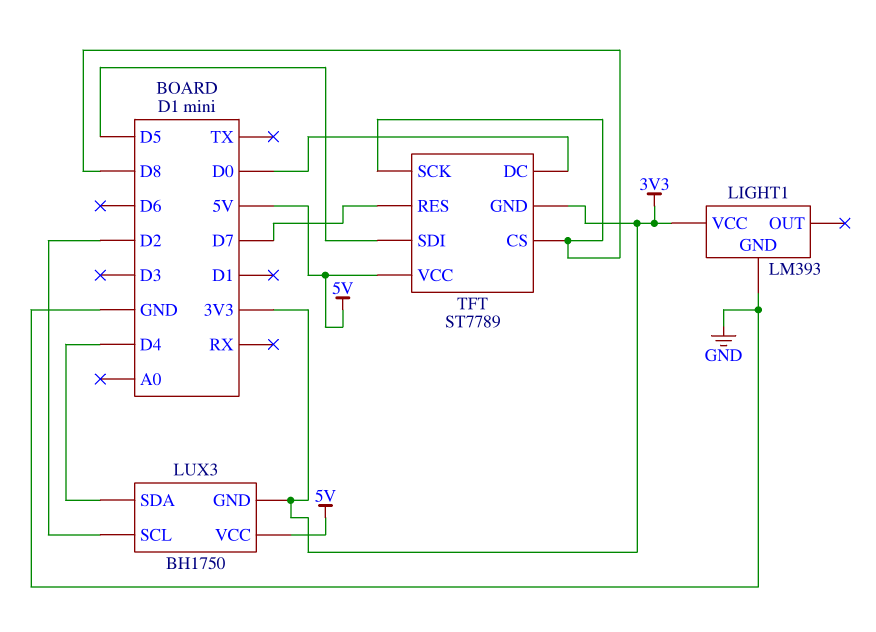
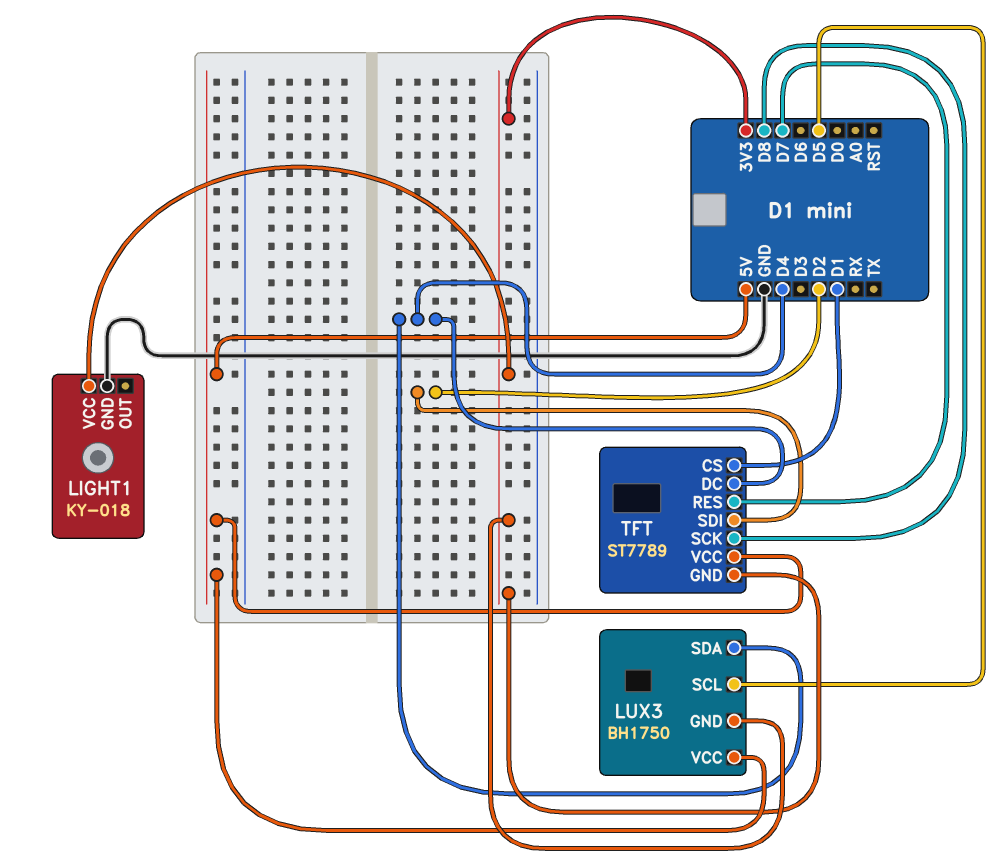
LIGHT1: LM393 -> KY-018
LUX3 pin SCL: D2 -> D5
TFT pin CS: D8 -> D1
TFT pin DC: D0 -> D4
TFT pin SDI: D5 -> D2

